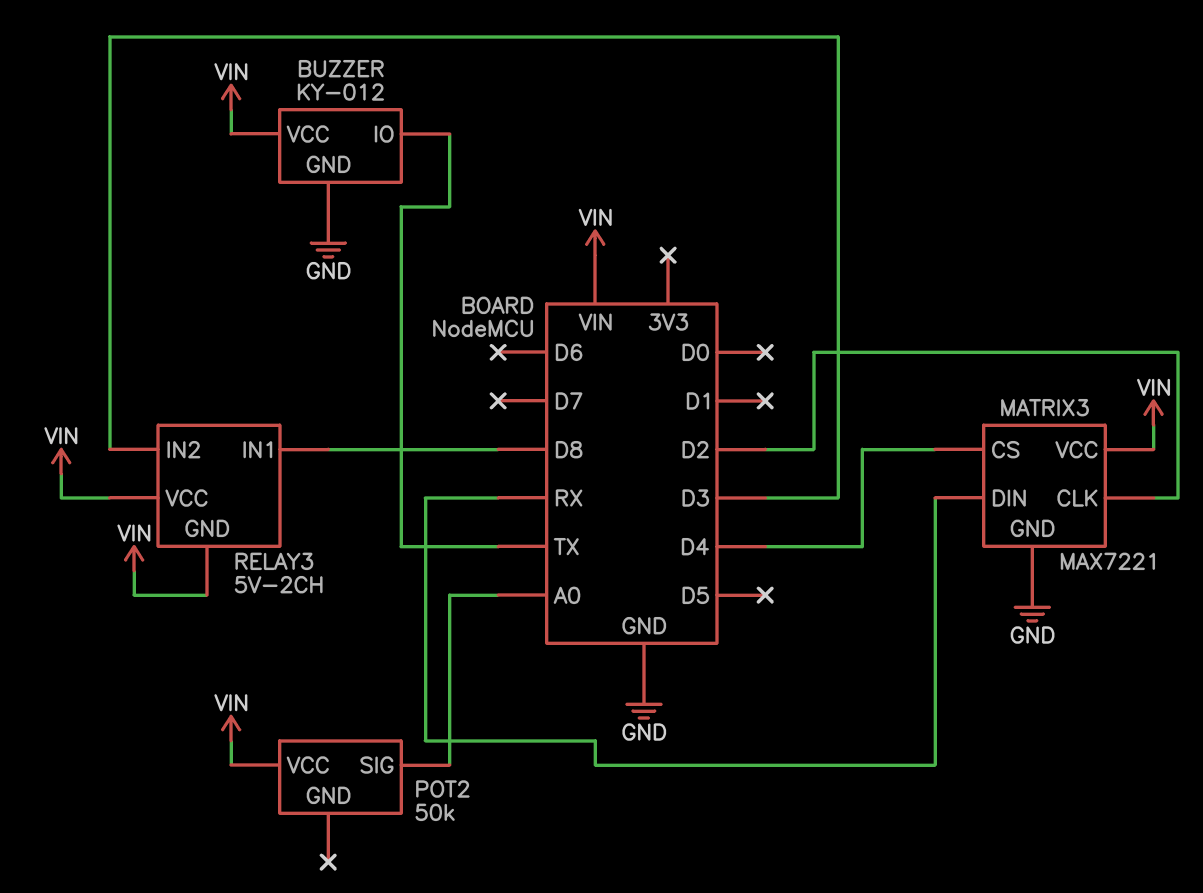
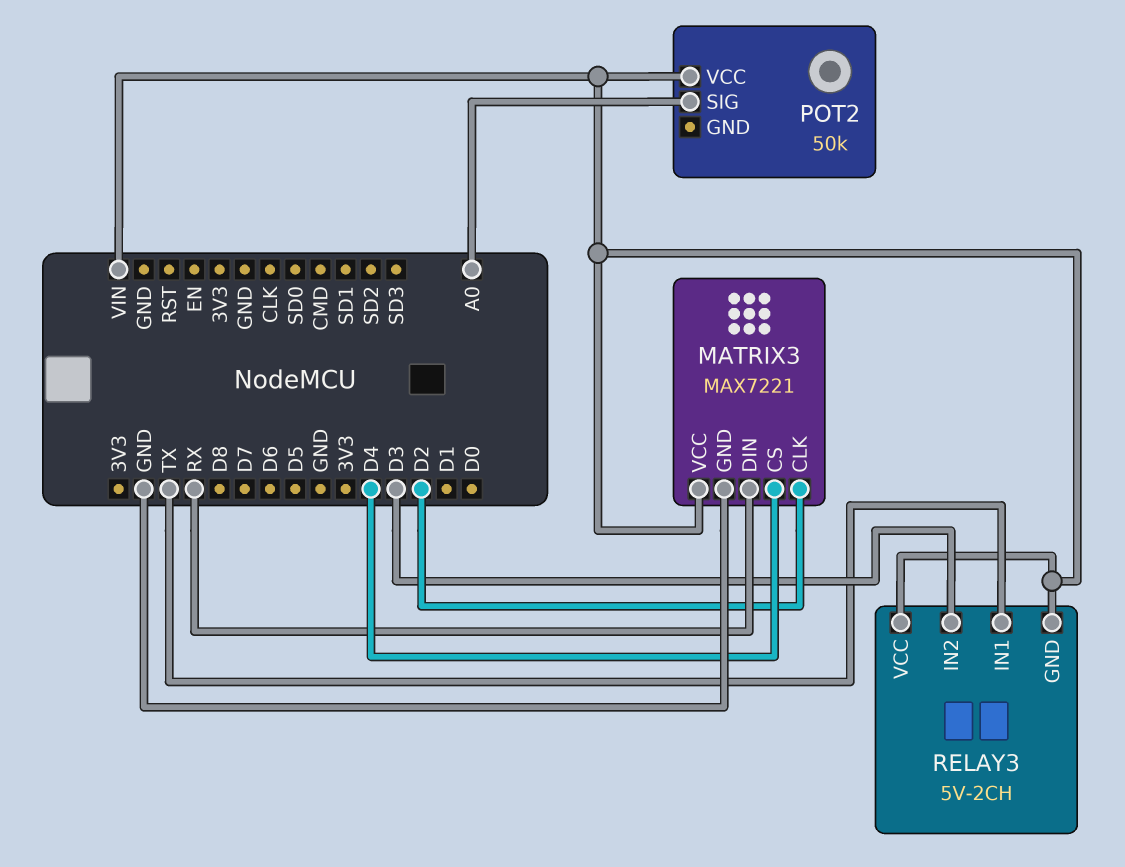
BUZZER: KY-012 -> none
BUZZER pin GND: GND -> none
BUZZER pin IO: TX -> none
BUZZER pin VCC: VIN -> none
RELAY3 pin IN1: D8 -> TX

